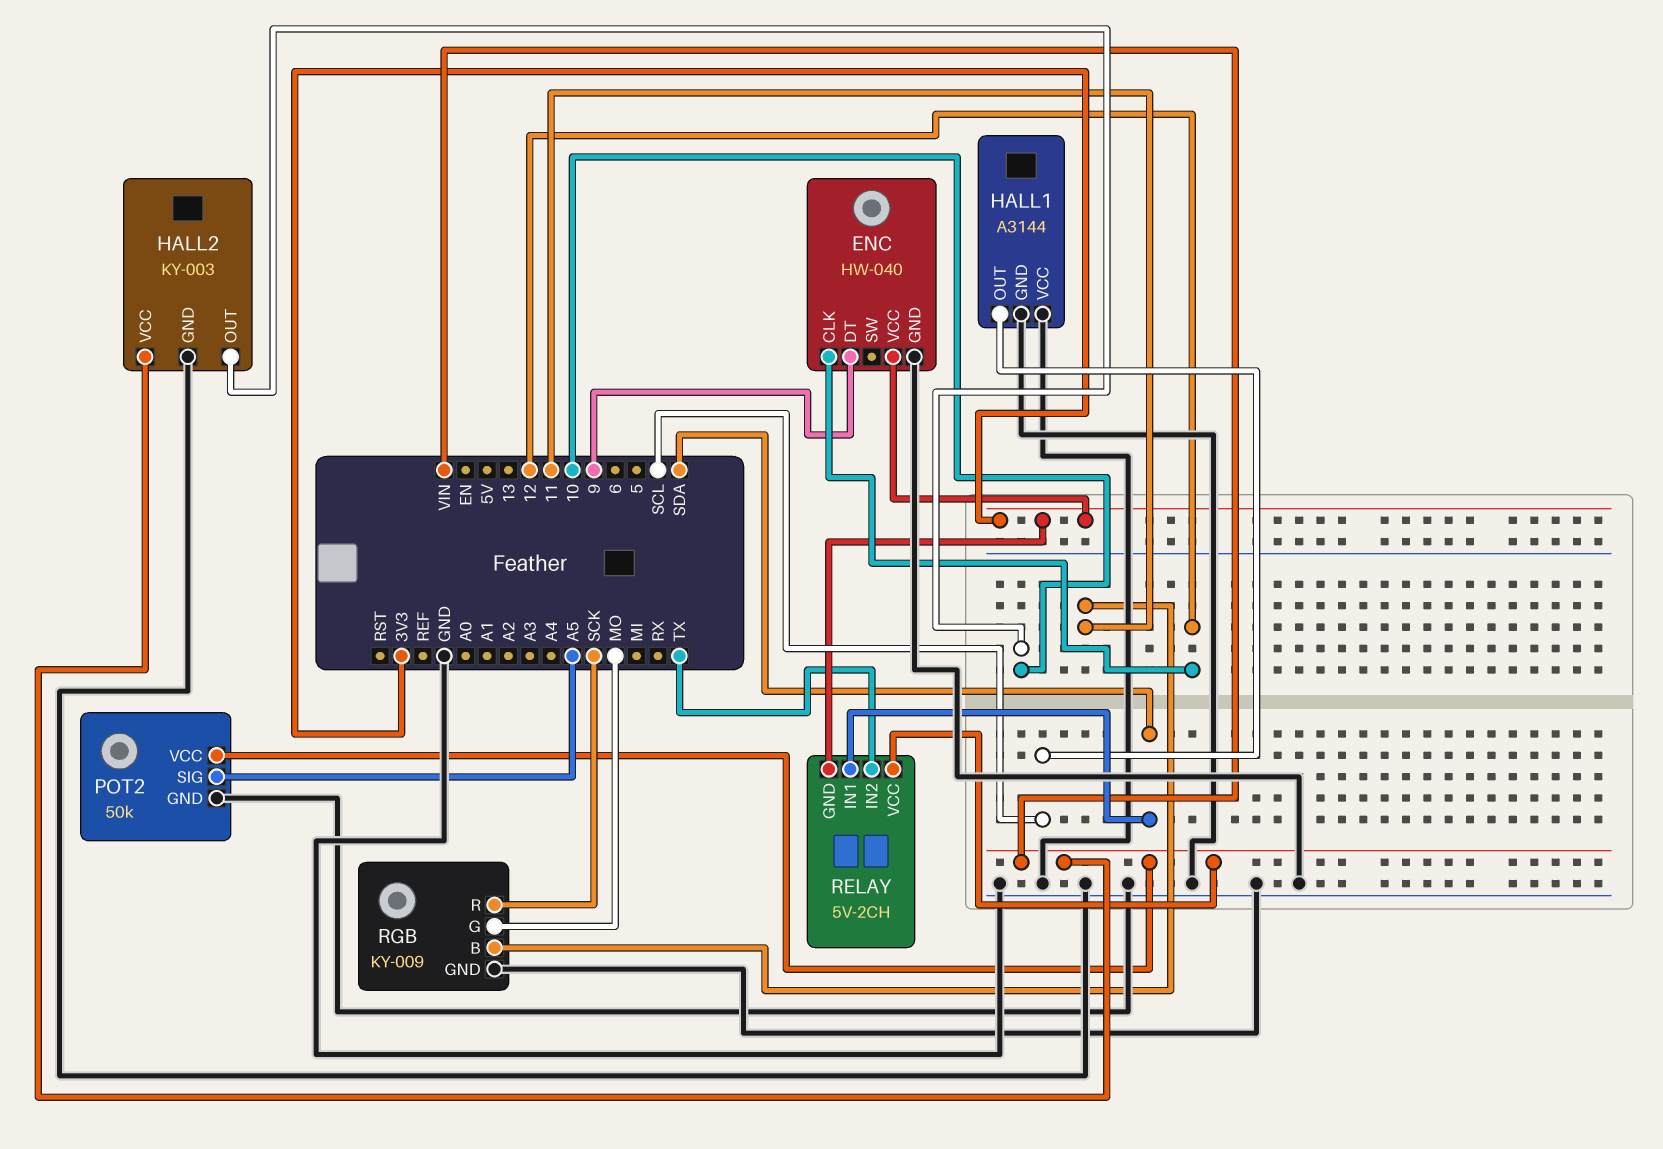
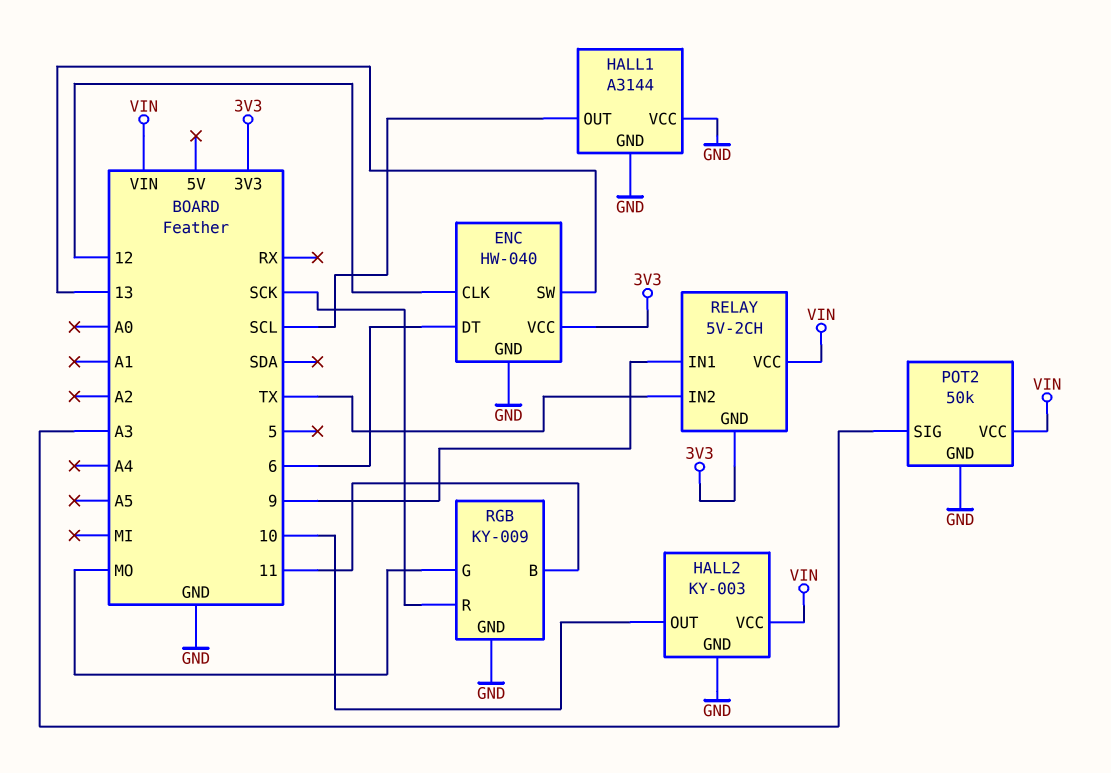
ENC pin DT: 9 -> 6
ENC pin SW: none -> 13
POT2 pin SIG: A5 -> A3
RELAY pin IN1: SDA -> 9

